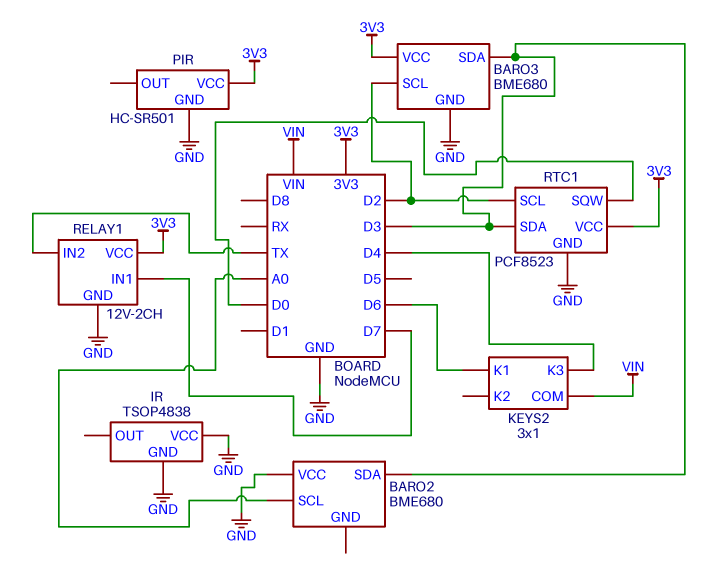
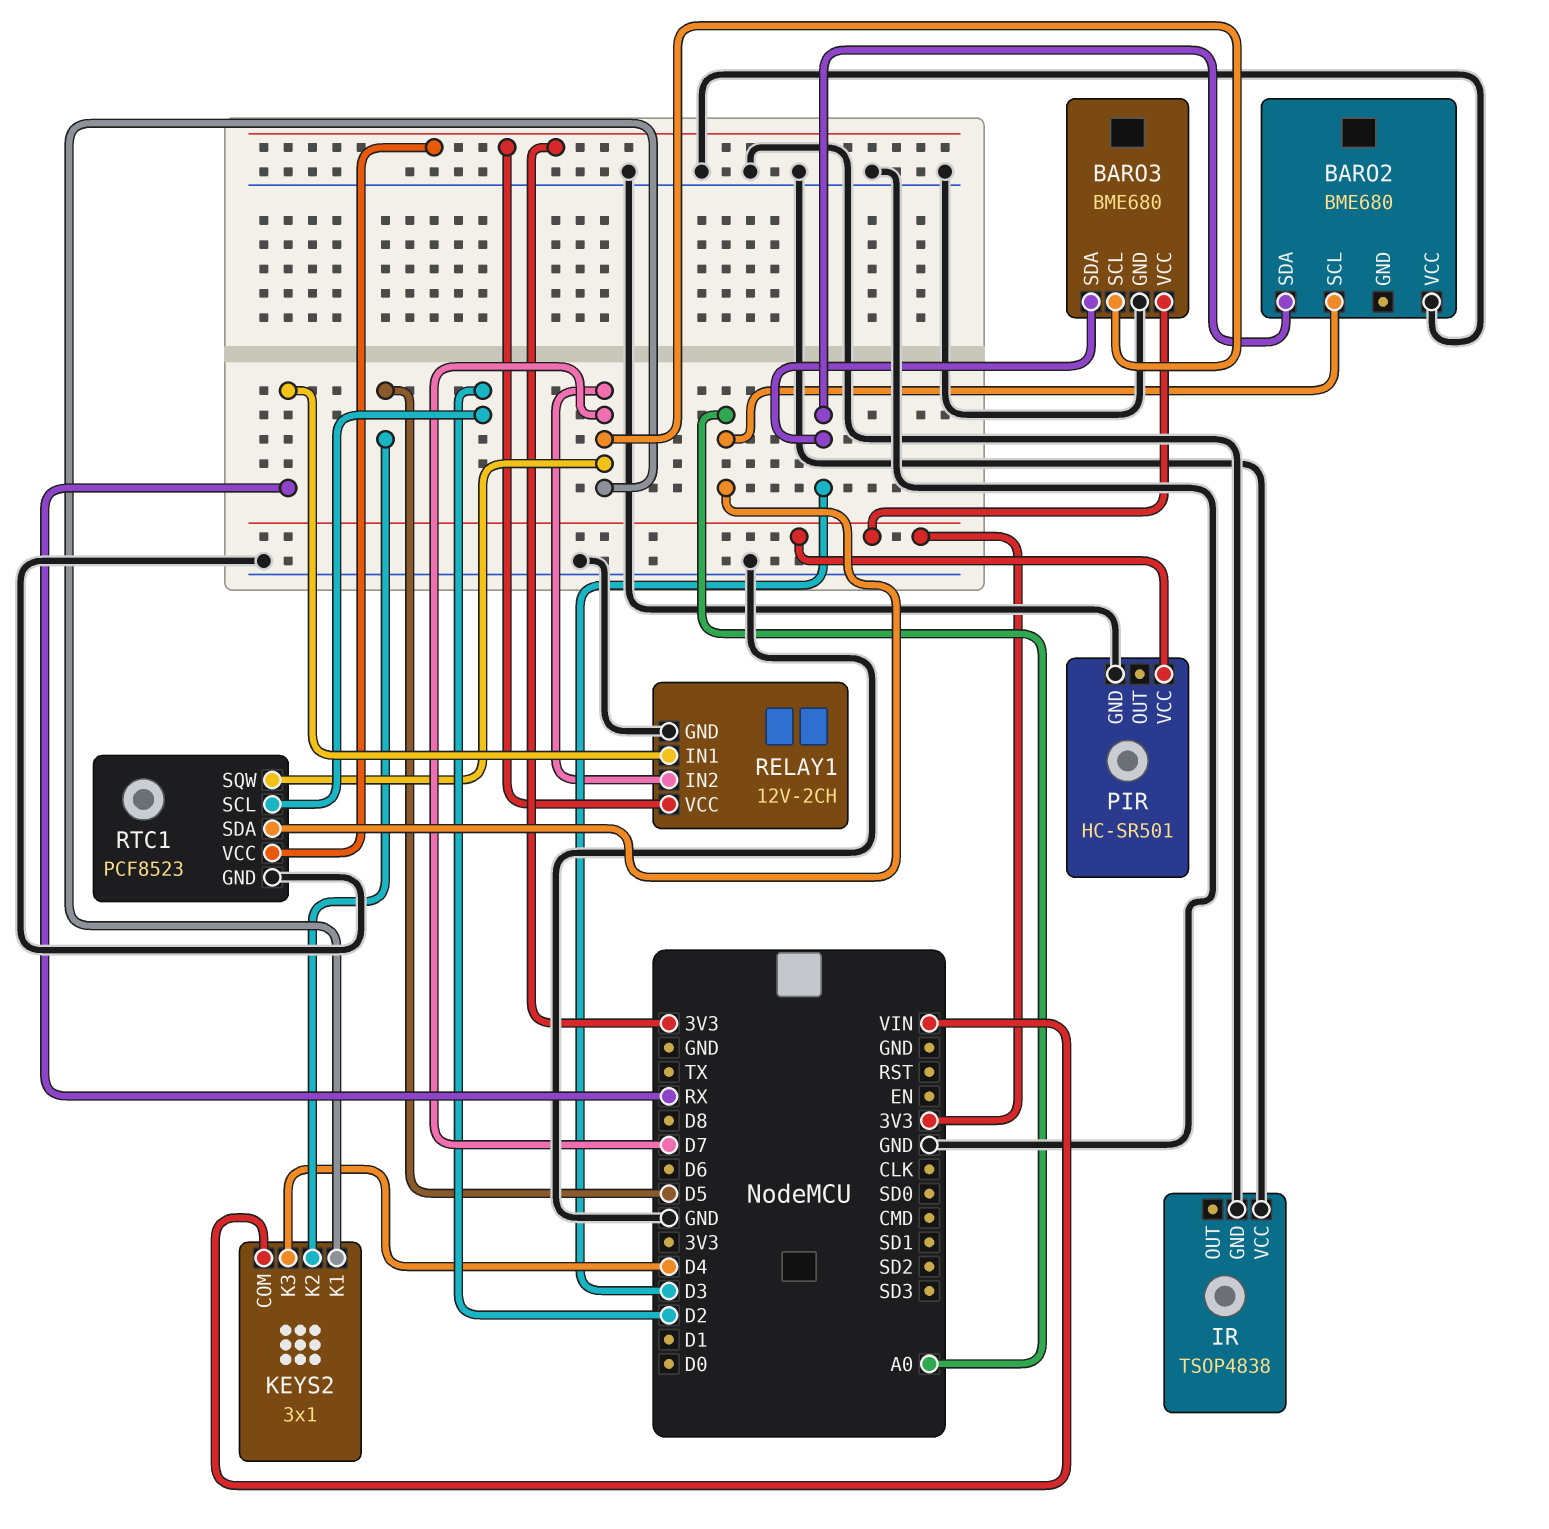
BARO3 pin SCL: D2 -> D7
KEYS2 pin K1: D6 -> D7
KEYS2 pin K2: none -> D5
RELAY1 pin IN1: D7 -> RX
RELAY1 pin IN2: TX -> D7
RTC1 pin SDA: D3 -> A0
RTC1 pin SQW: D0 -> D7

